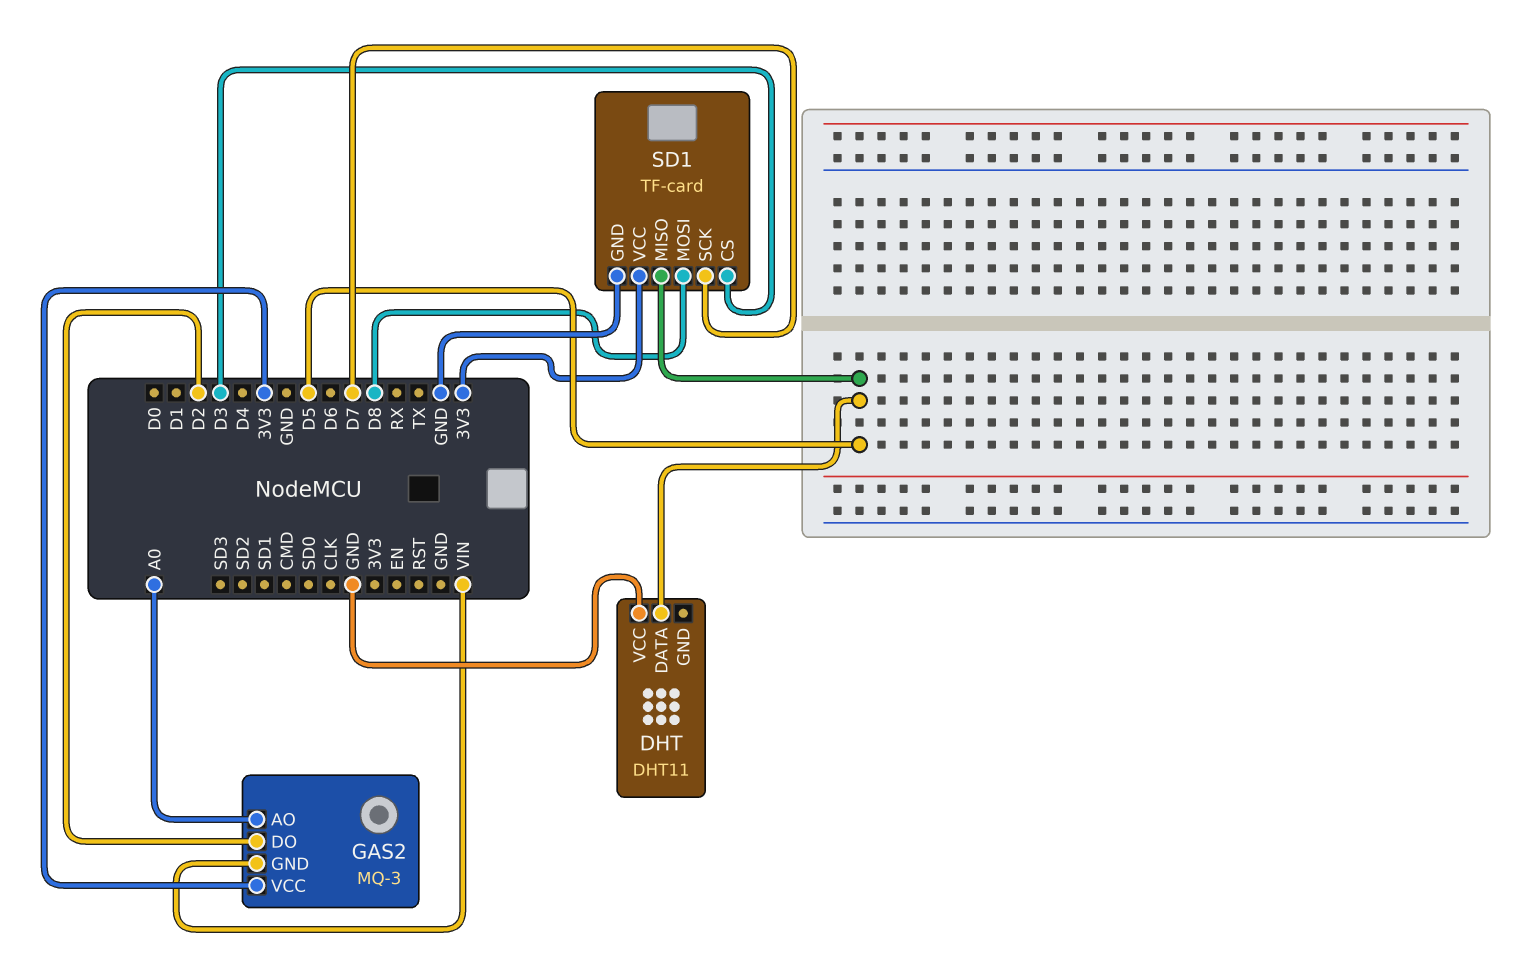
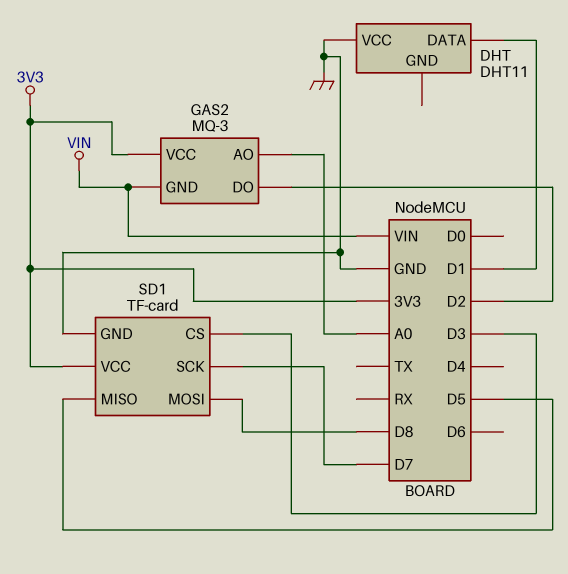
DHT pin DATA: D5 -> D1

